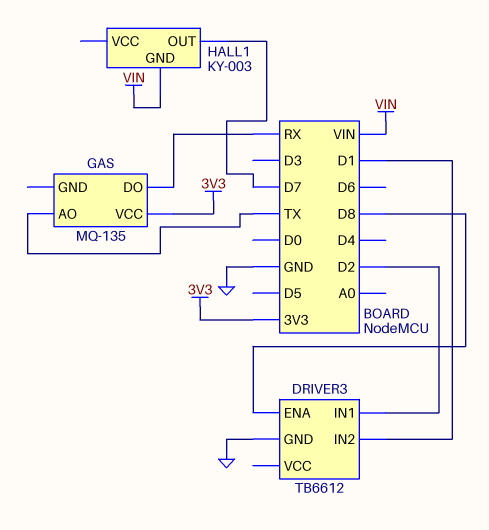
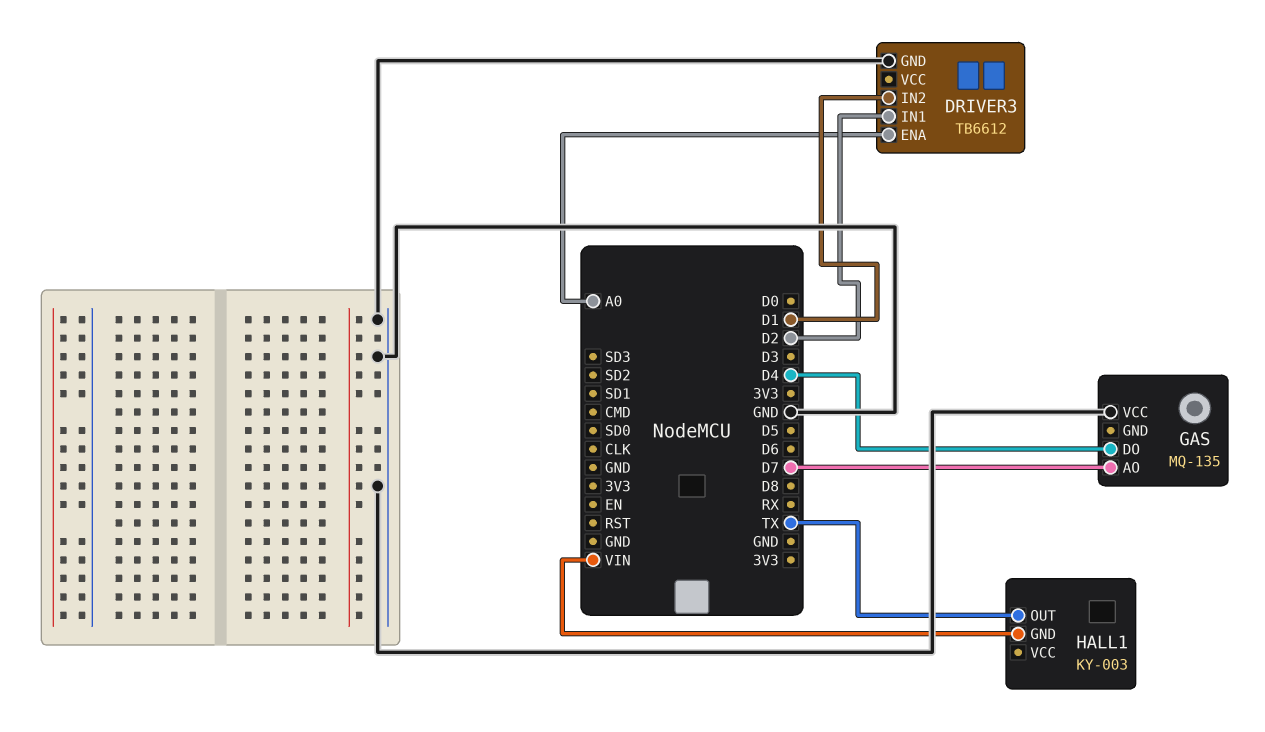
DRIVER3 pin ENA: D8 -> A0
GAS pin AO: TX -> D7
GAS pin DO: RX -> D4
GAS pin VCC: 3V3 -> GND
HALL1 pin OUT: D7 -> TX

